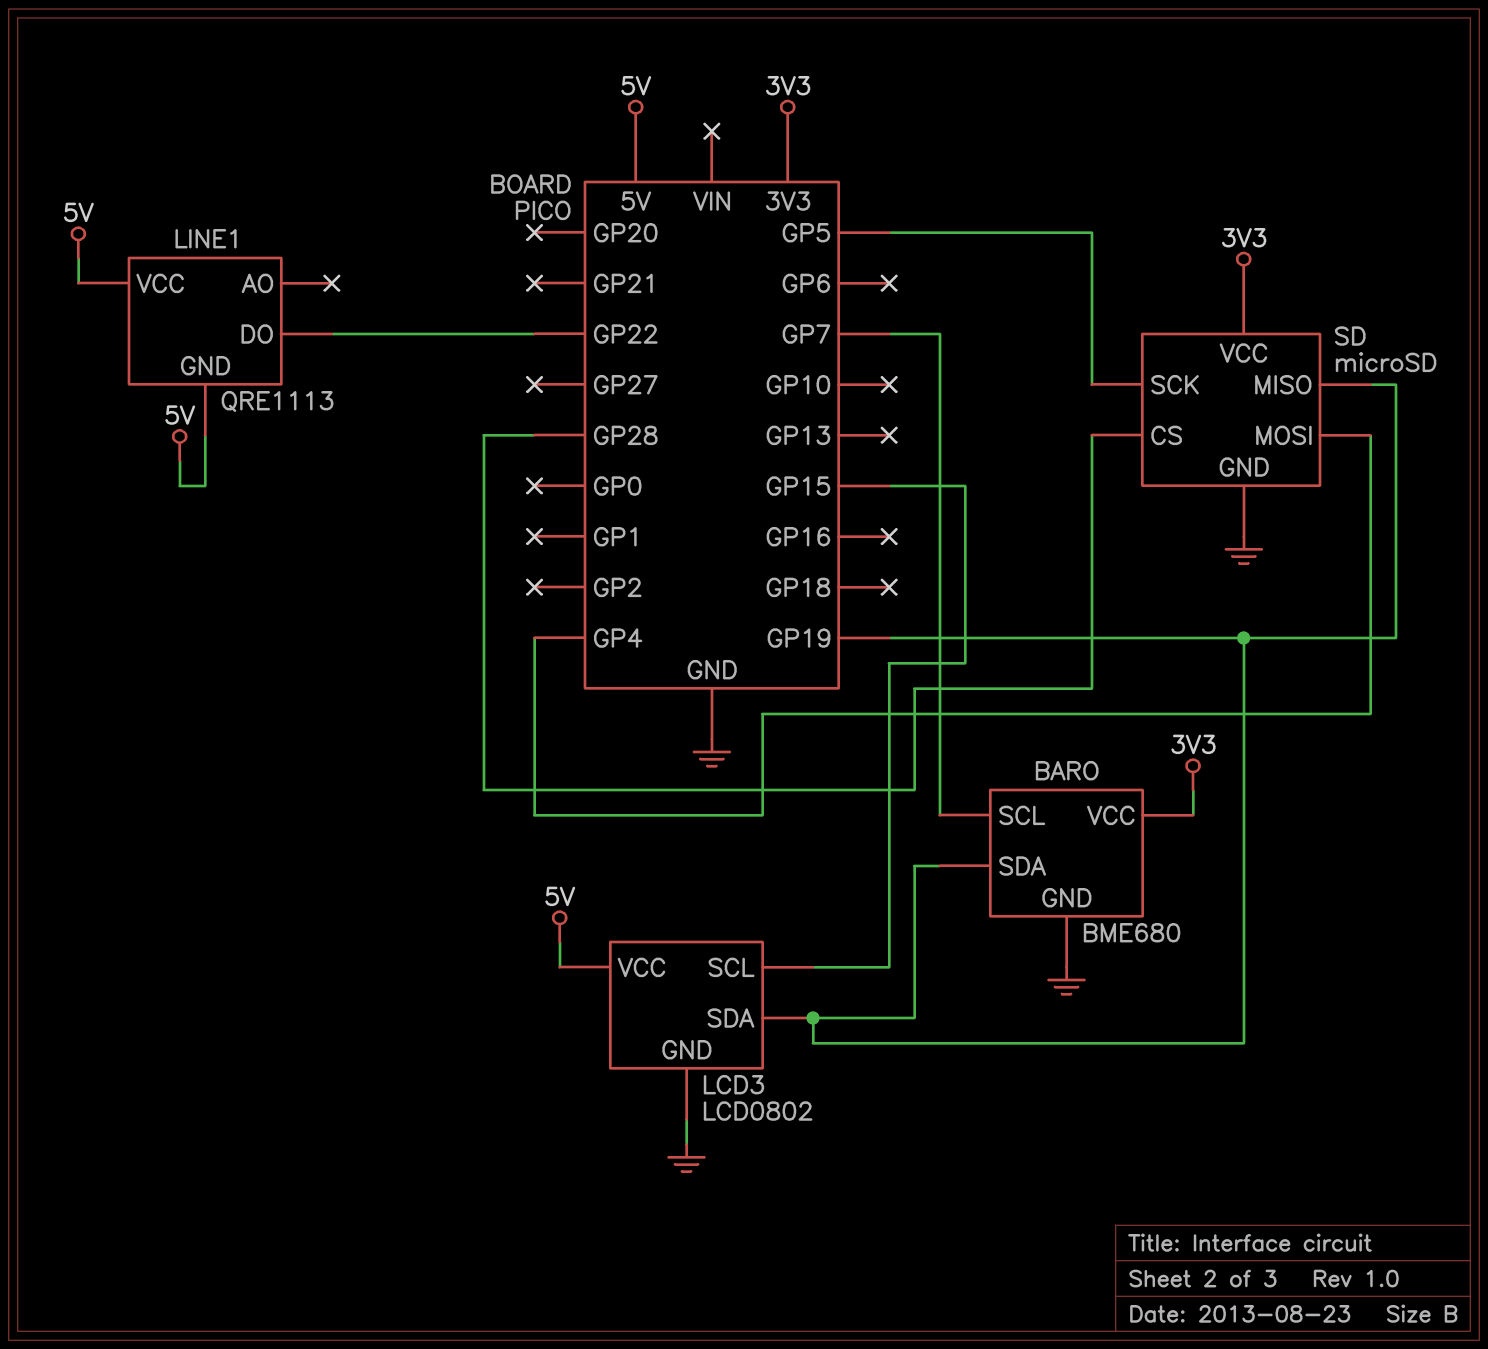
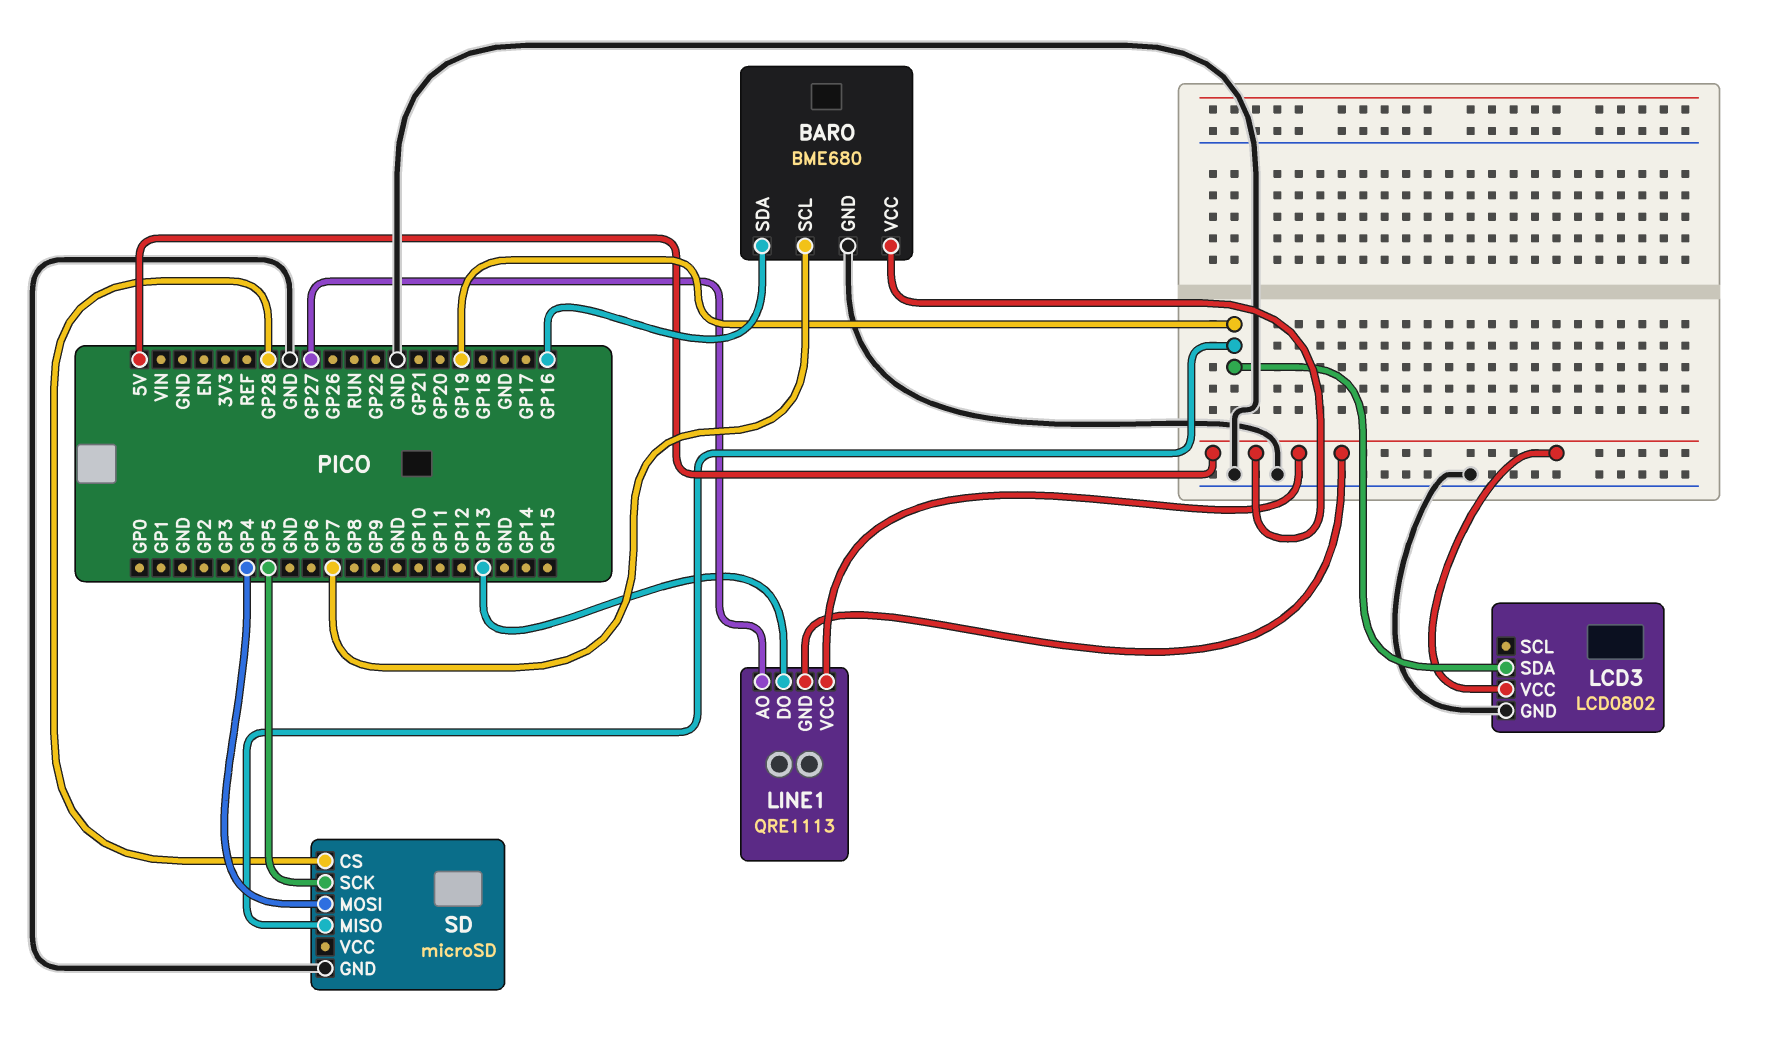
BARO pin SDA: GP19 -> GP16
BARO pin VCC: 3V3 -> 5V
LCD3 pin SCL: GP15 -> none
LINE1 pin AO: none -> GP27
LINE1 pin DO: GP22 -> GP13
SD pin VCC: 3V3 -> none

